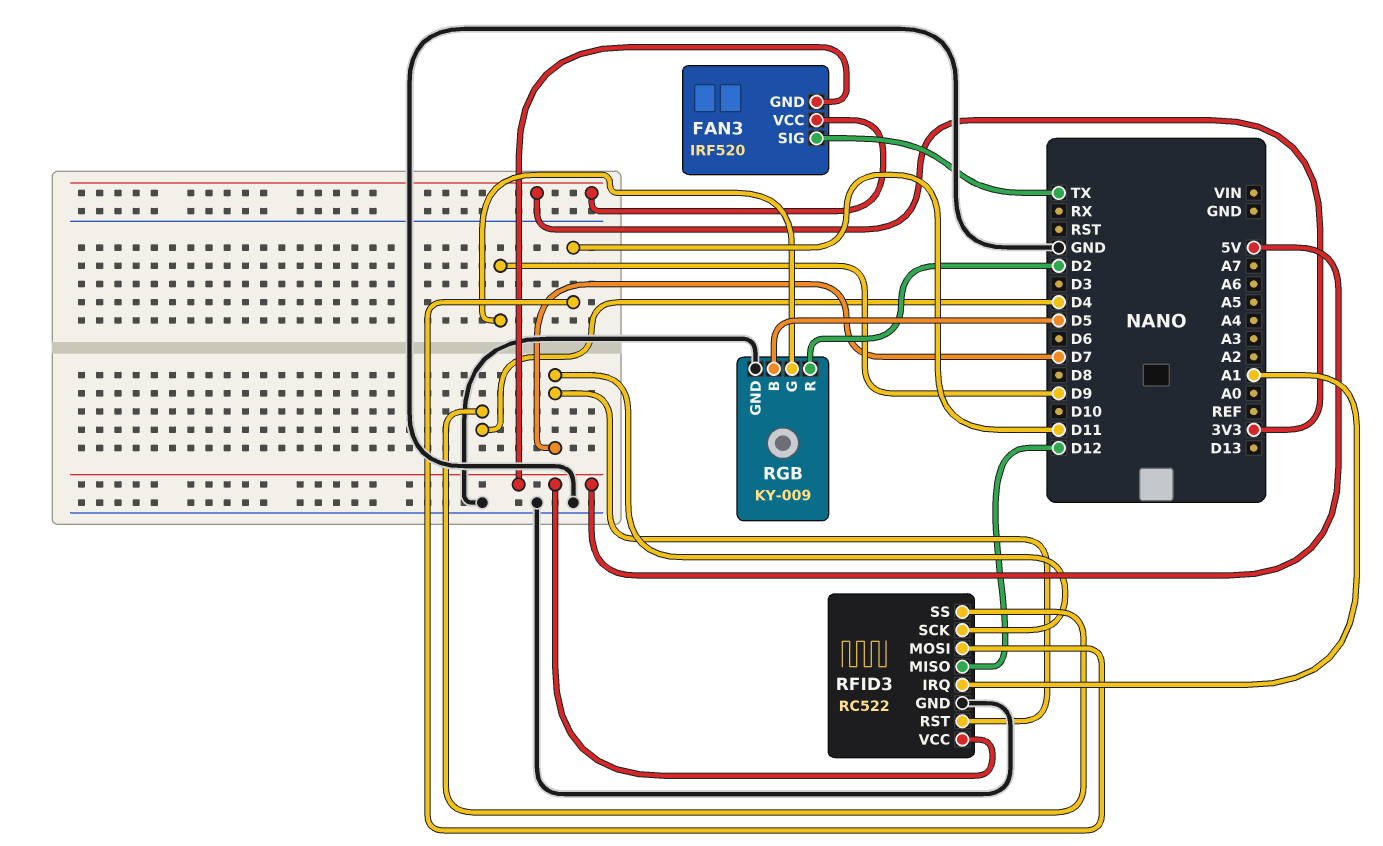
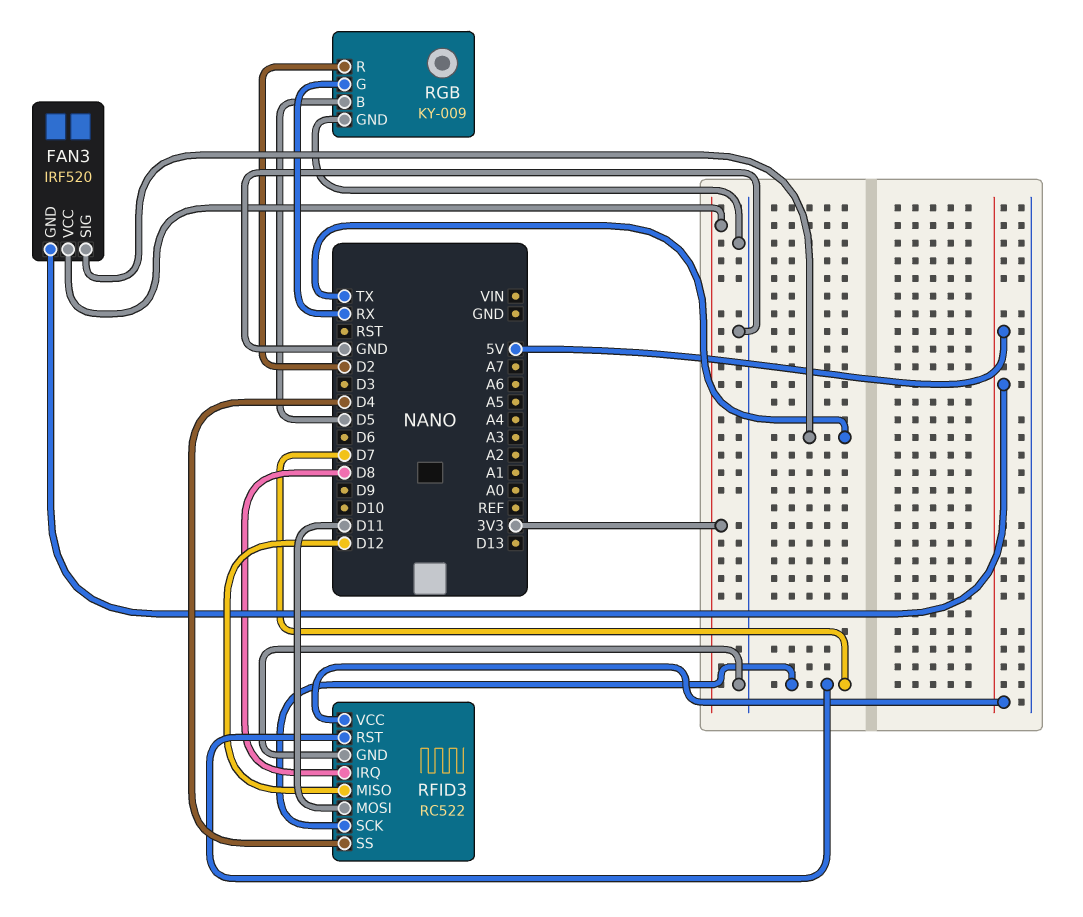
RFID3 pin IRQ: A1 -> D8
RGB pin G: D9 -> RX

